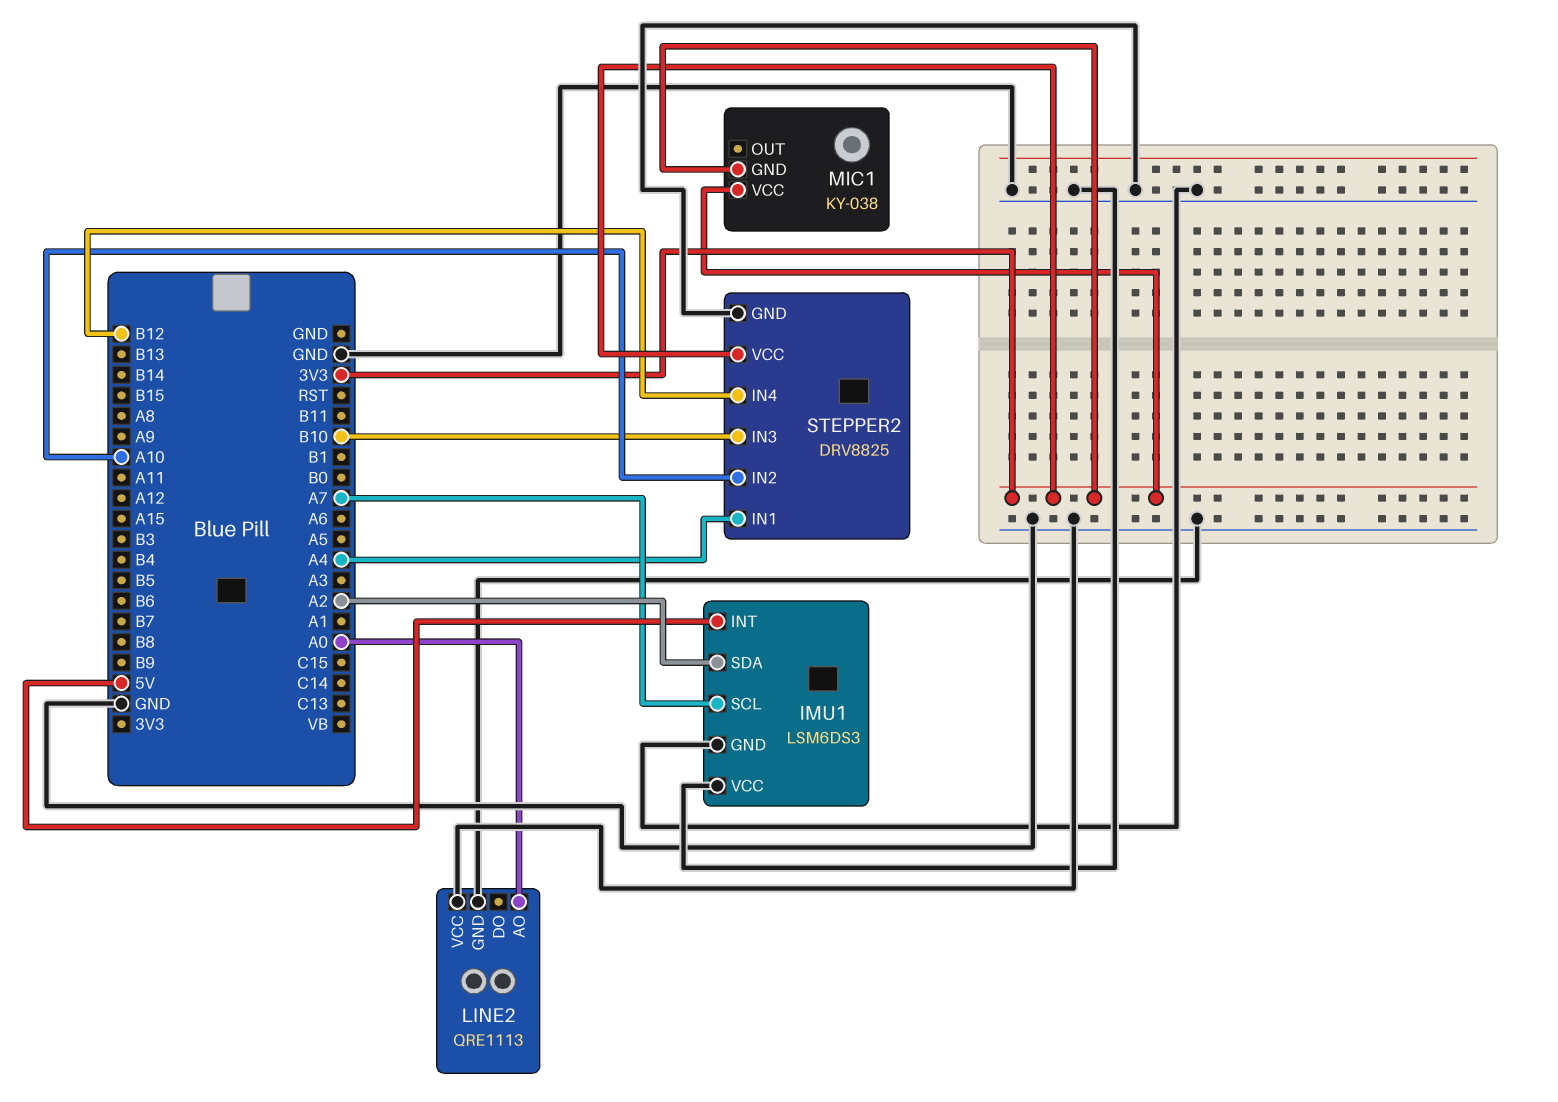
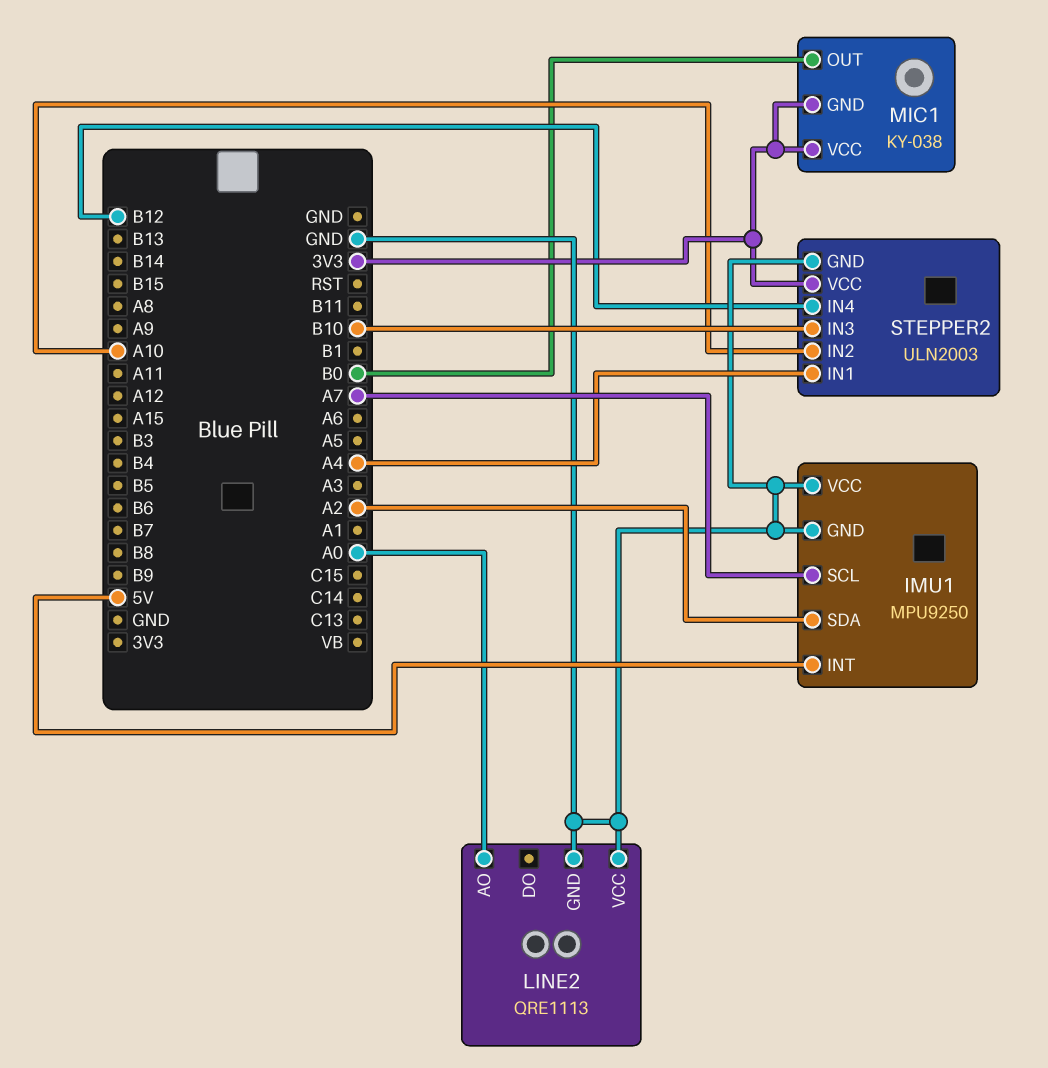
IMU1: LSM6DS3 -> MPU9250
MIC1 pin OUT: none -> B0
STEPPER2: DRV8825 -> ULN2003

